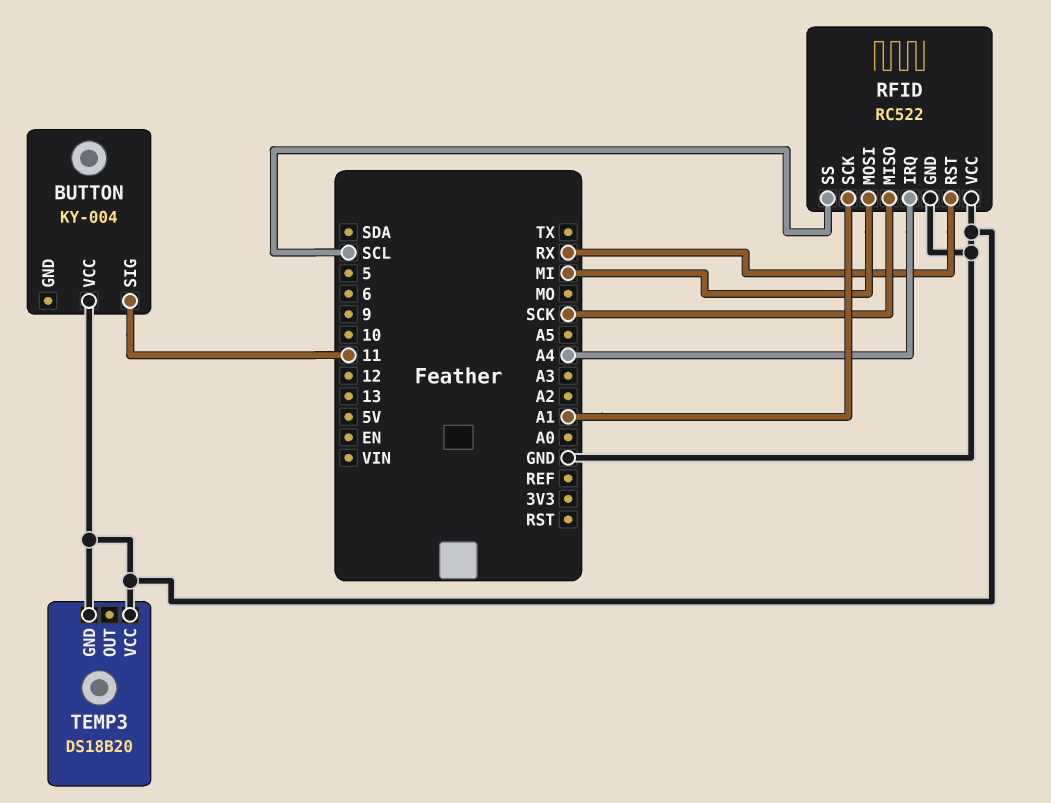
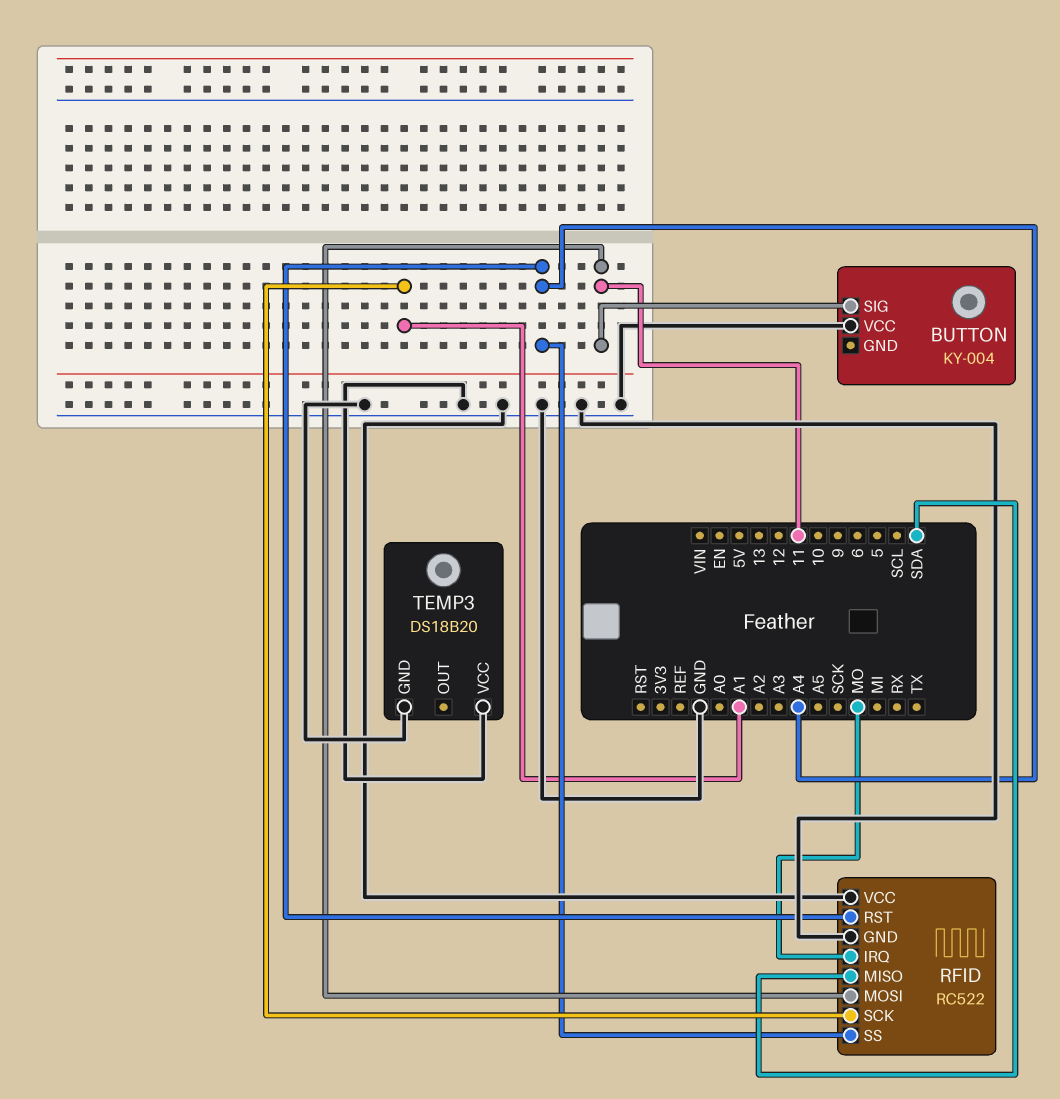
RFID pin IRQ: A4 -> MO
RFID pin MISO: SCK -> SDA
RFID pin MOSI: MI -> 11
RFID pin RST: RX -> A4
RFID pin SS: SCL -> A4

